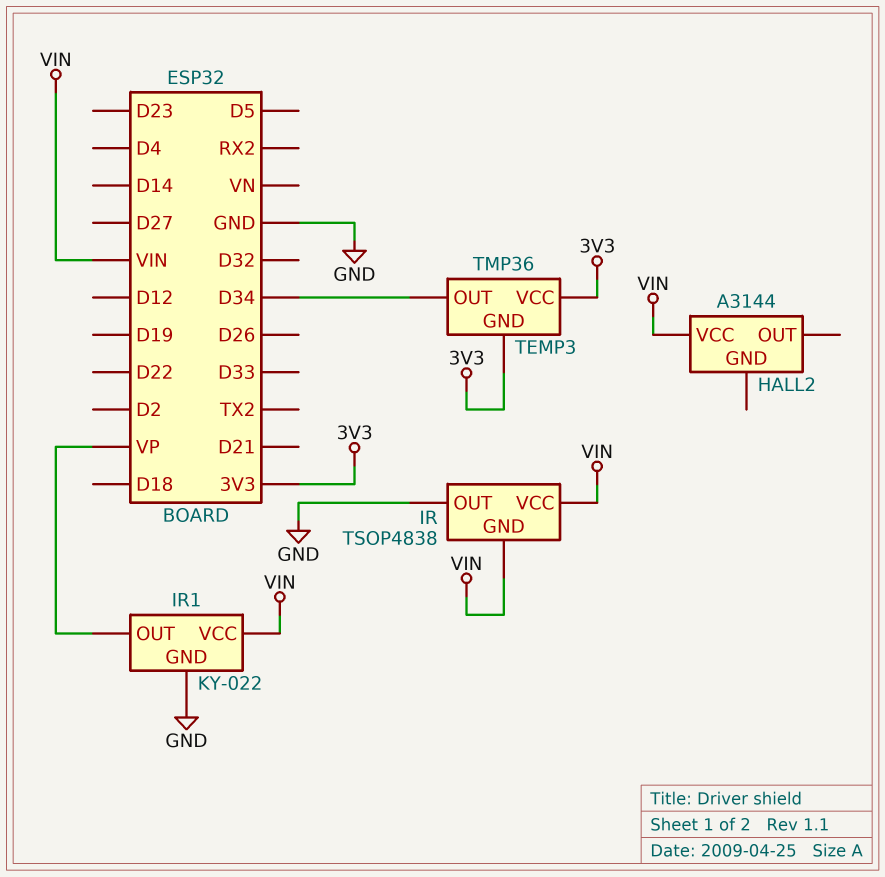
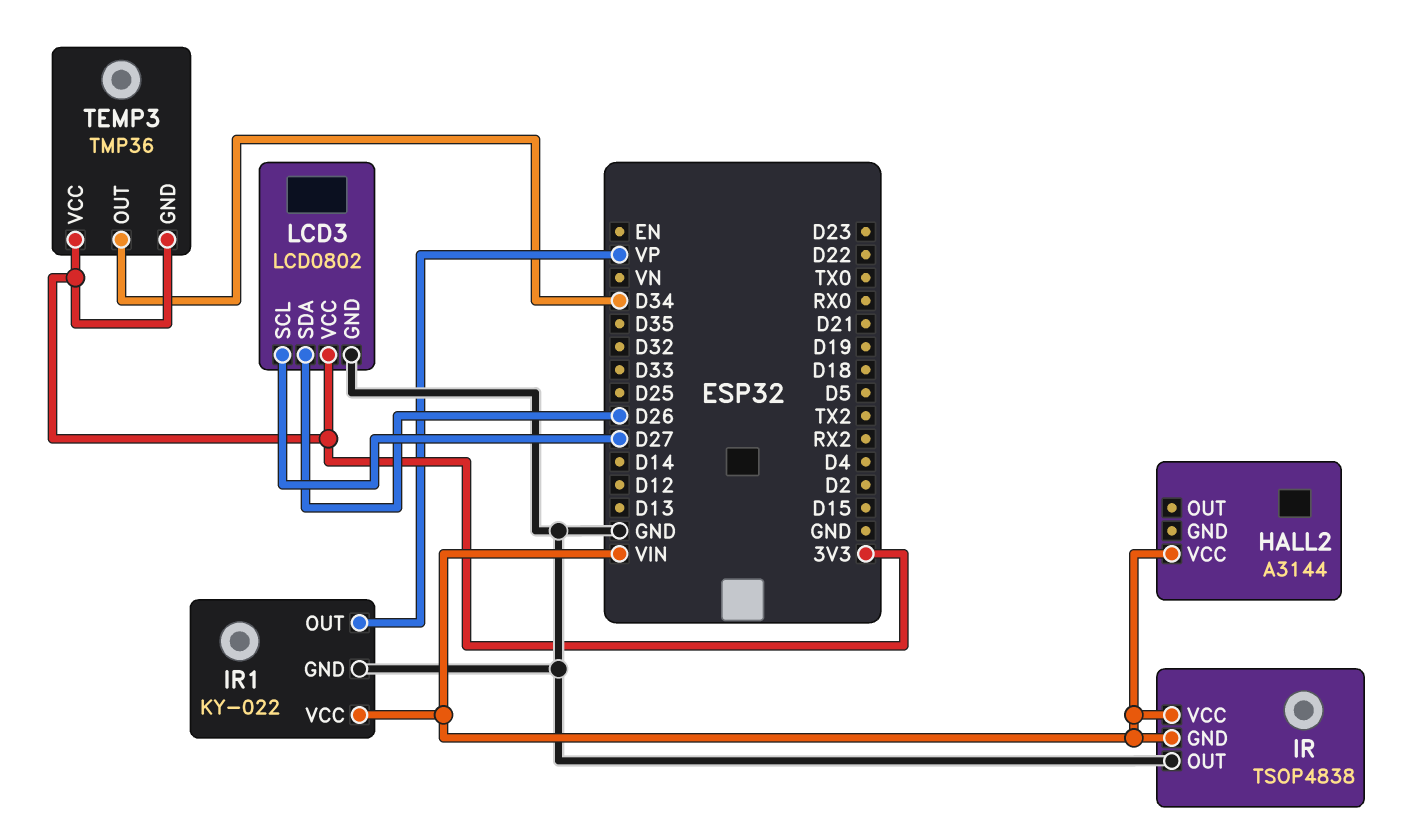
LCD3: none -> LCD0802
LCD3 pin GND: none -> GND
LCD3 pin SCL: none -> D27
LCD3 pin SDA: none -> D26
LCD3 pin VCC: none -> 3V3

